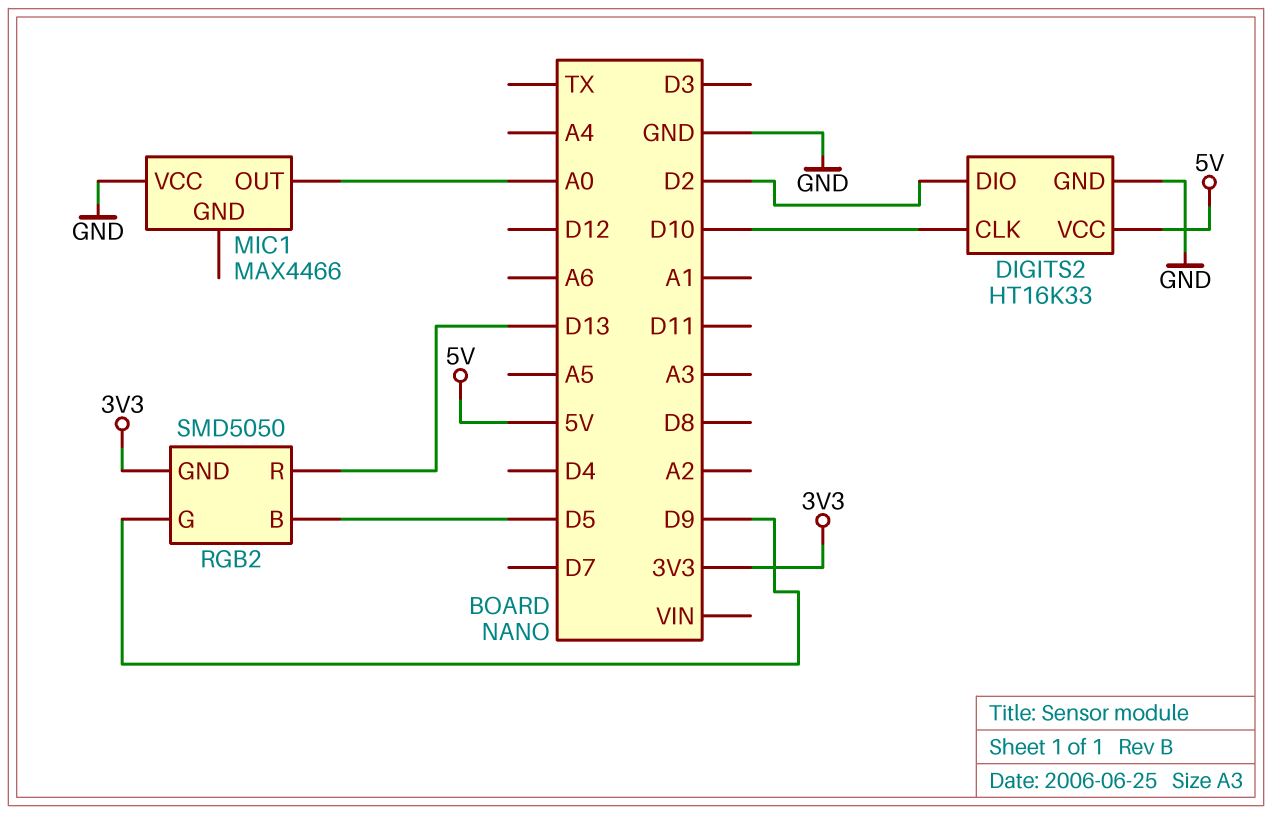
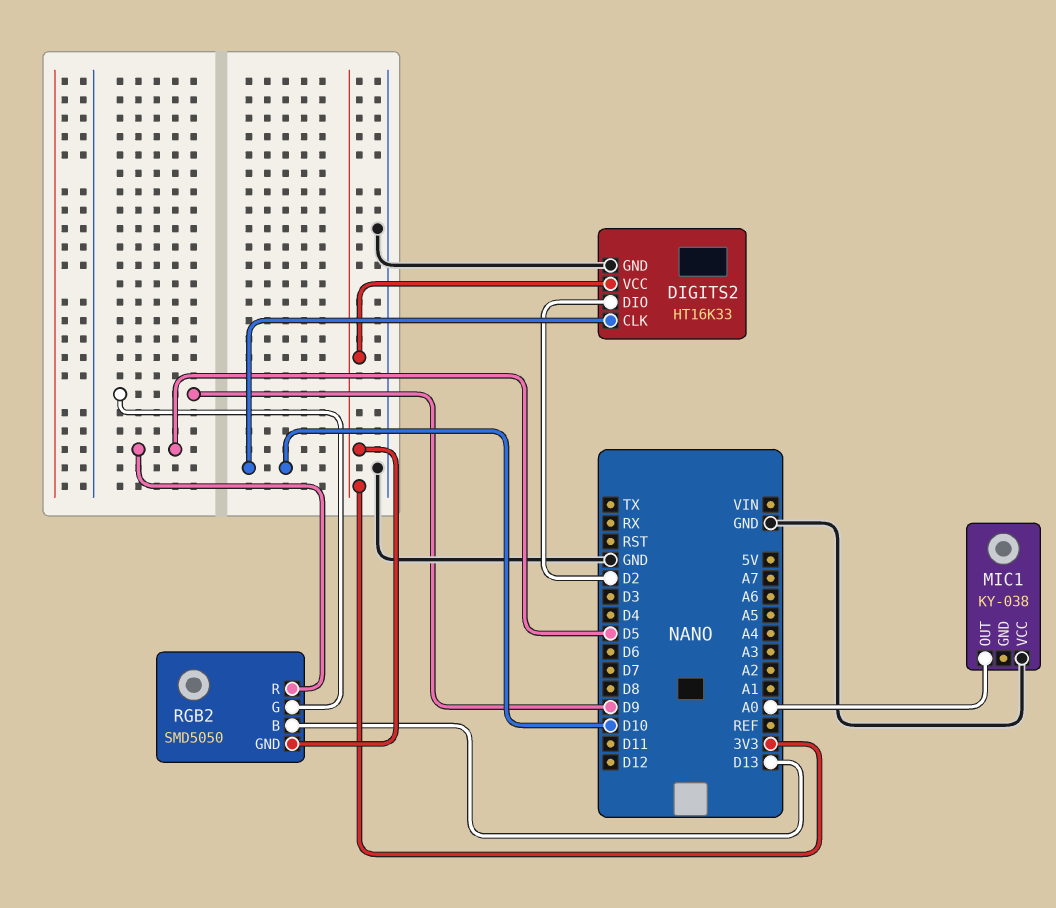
DIGITS2 pin VCC: 5V -> 3V3
MIC1: MAX4466 -> KY-038
RGB2 pin B: D5 -> D13
RGB2 pin R: D13 -> D5

